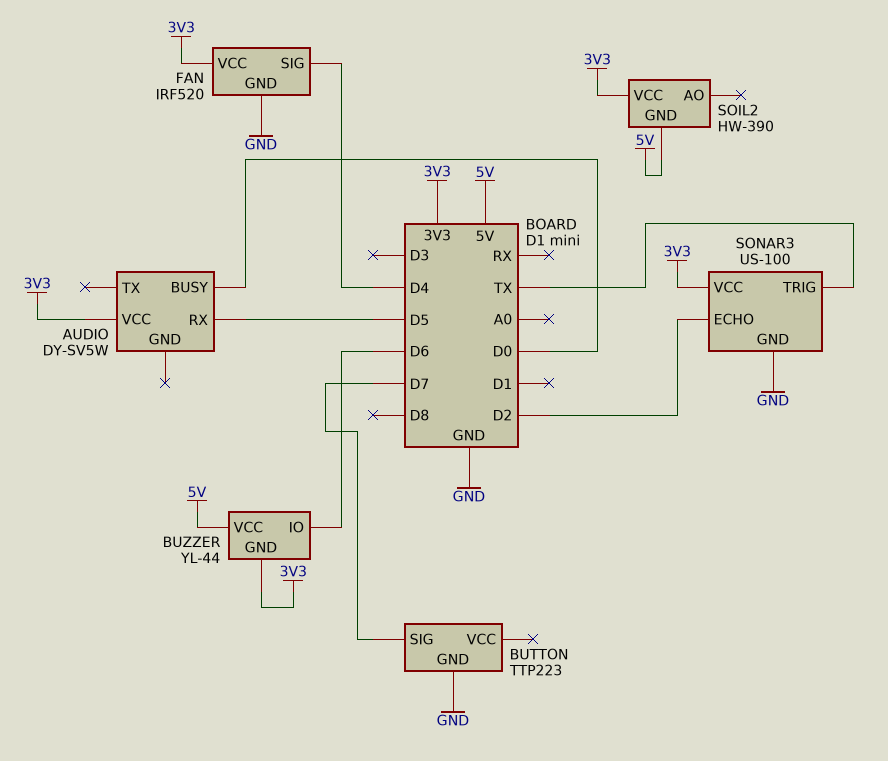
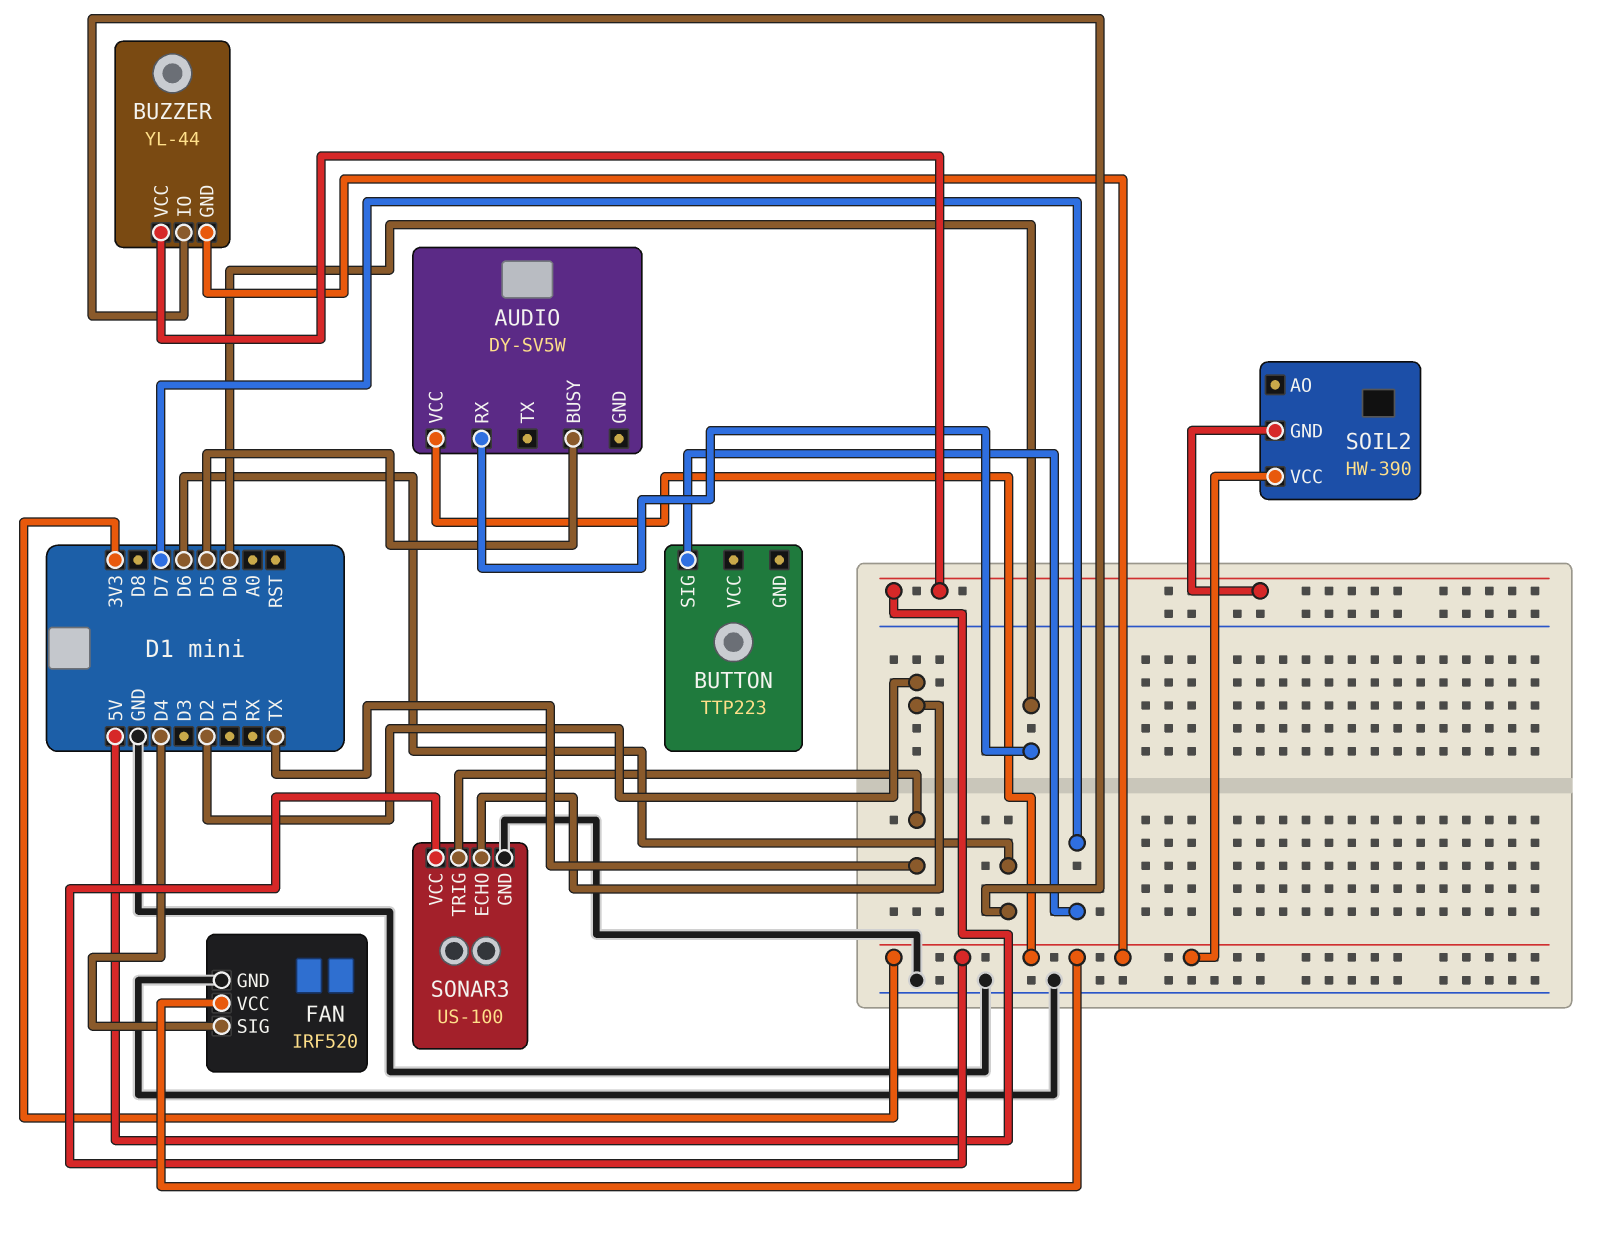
AUDIO pin BUSY: D0 -> D5
AUDIO pin RX: D5 -> D0
BUTTON pin GND: GND -> none

